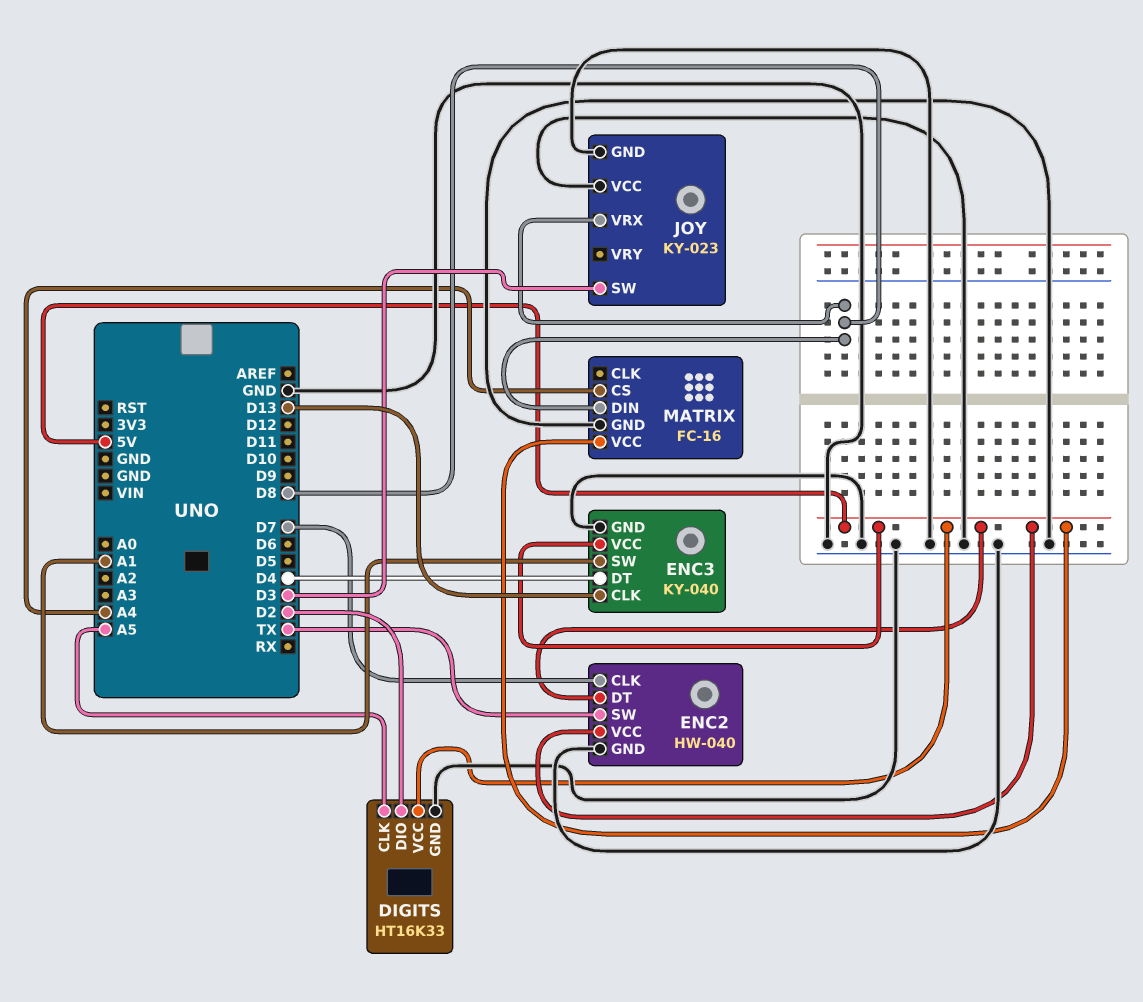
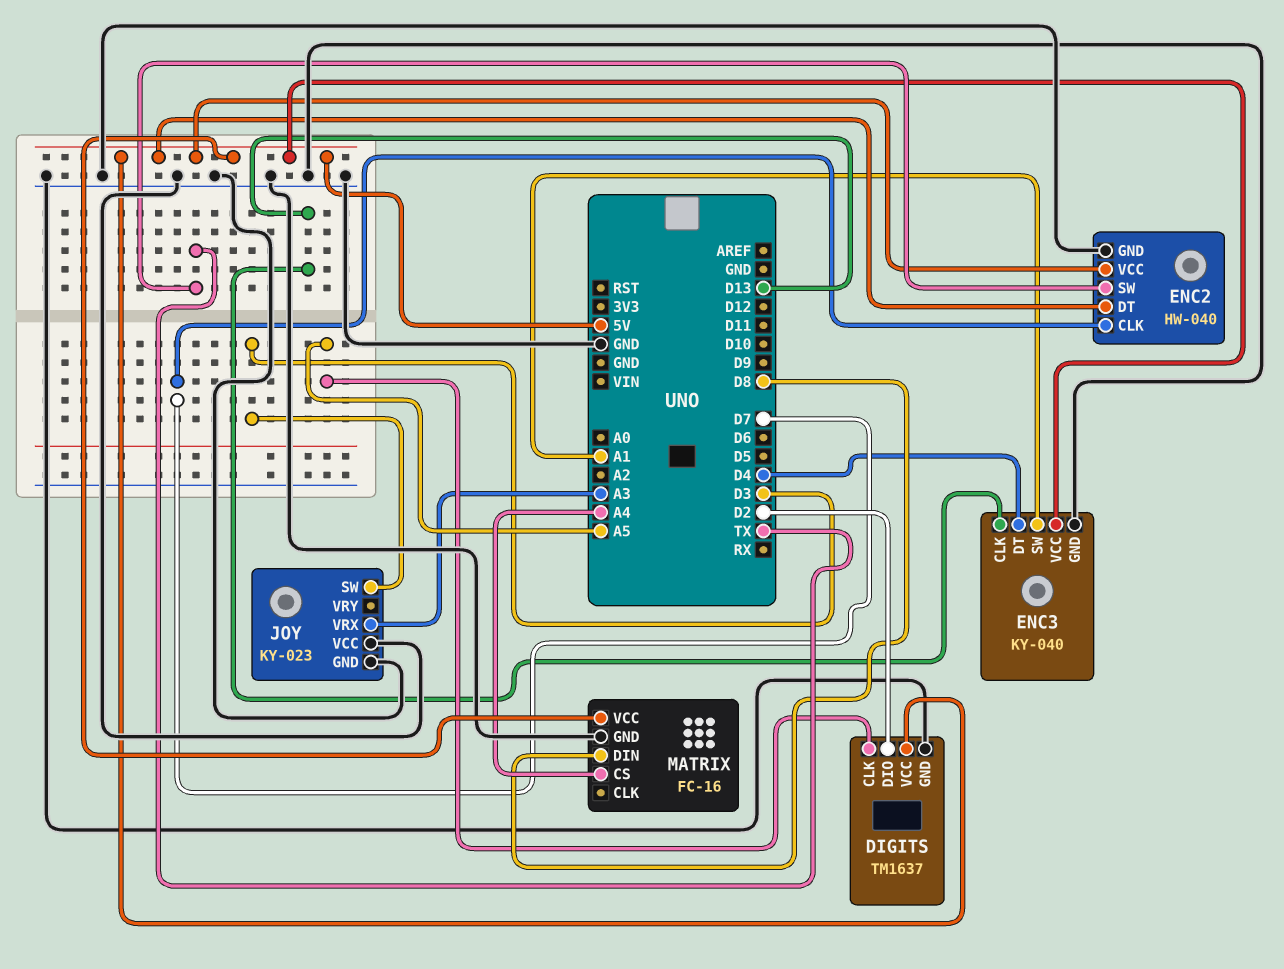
DIGITS: HT16K33 -> TM1637
JOY pin VRX: D8 -> A3

